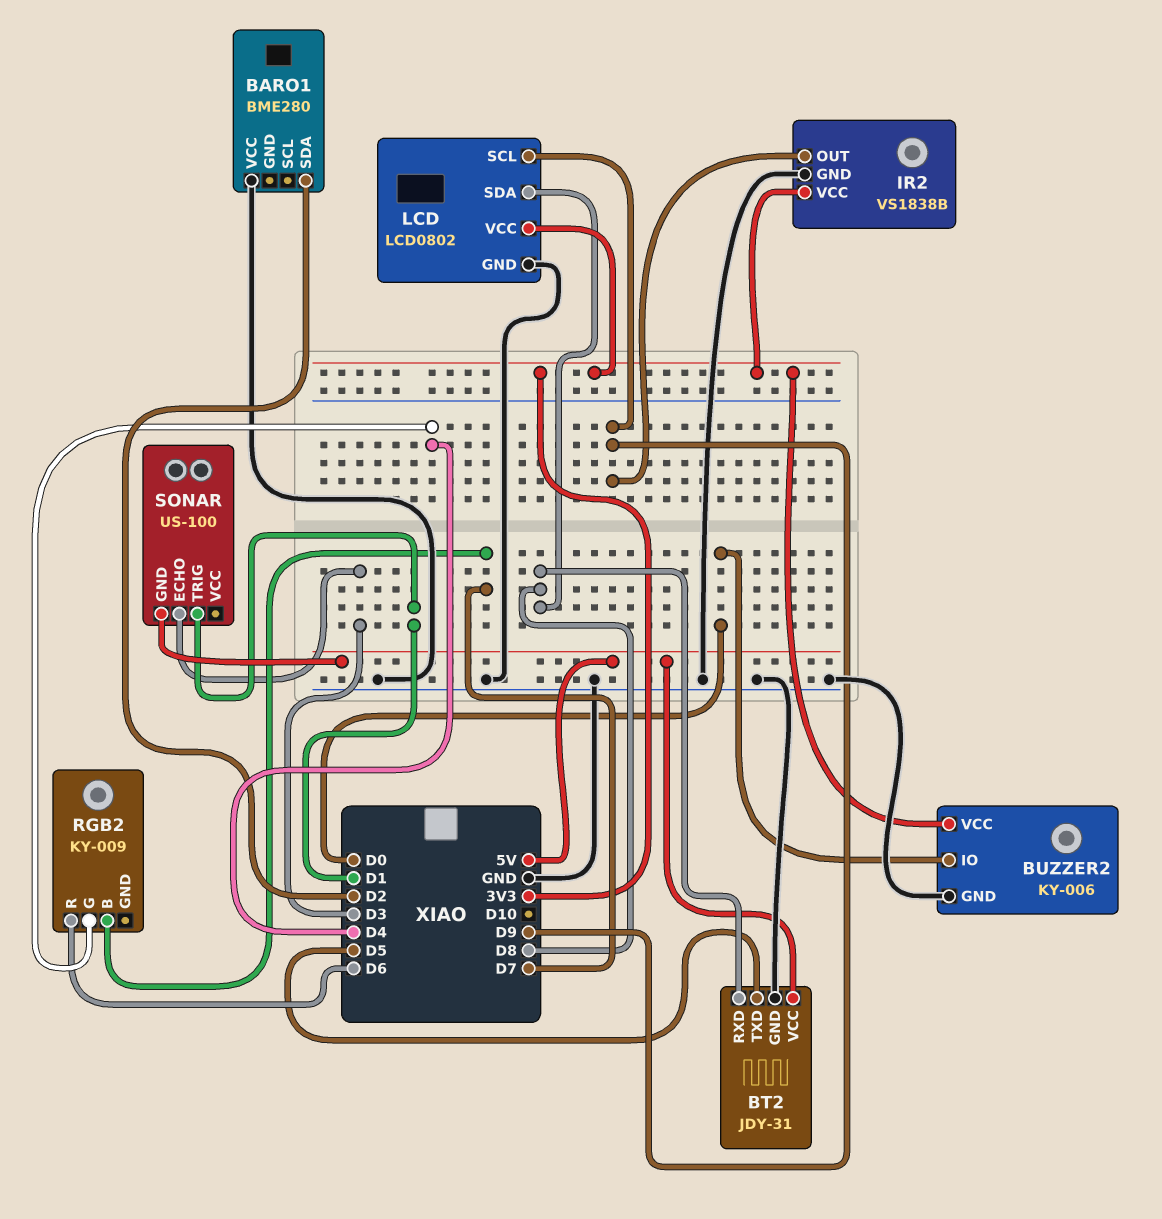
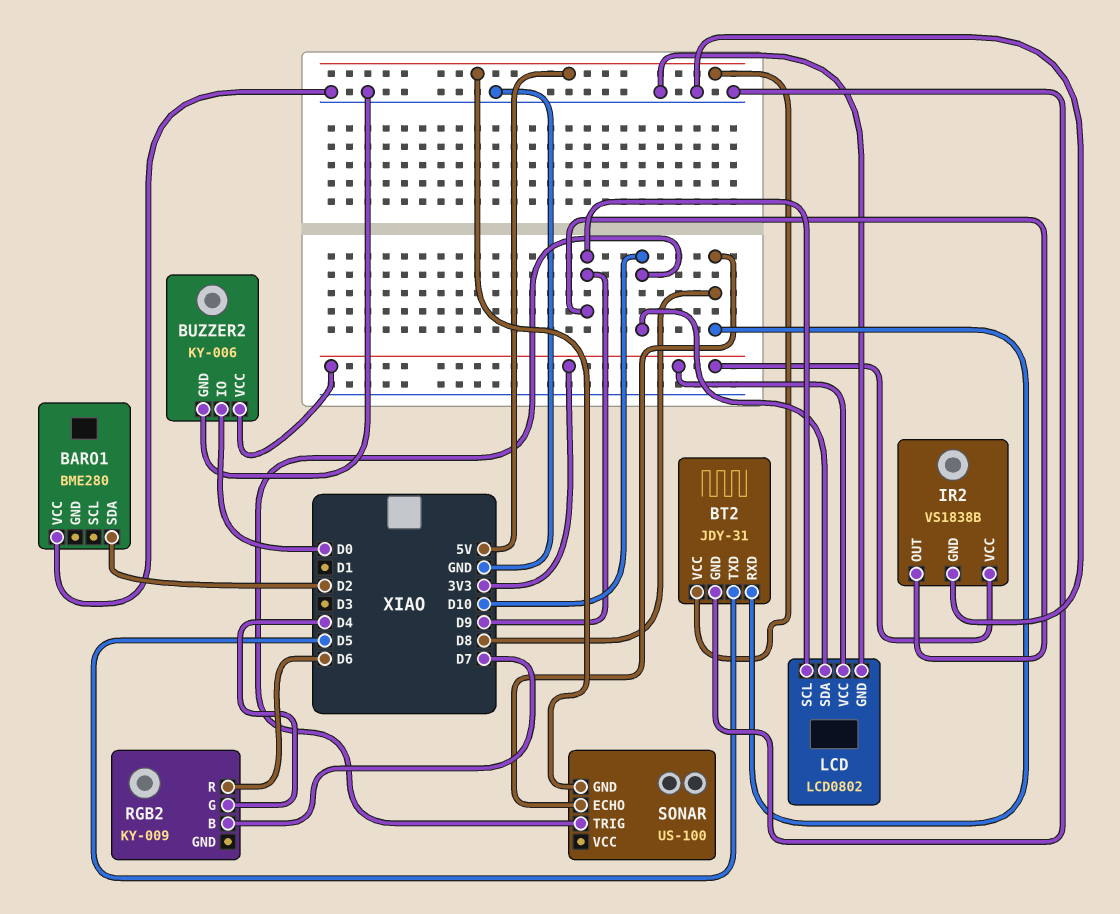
LCD pin SDA: D8 -> D10
SONAR pin ECHO: D3 -> D8
SONAR pin TRIG: D1 -> D10

